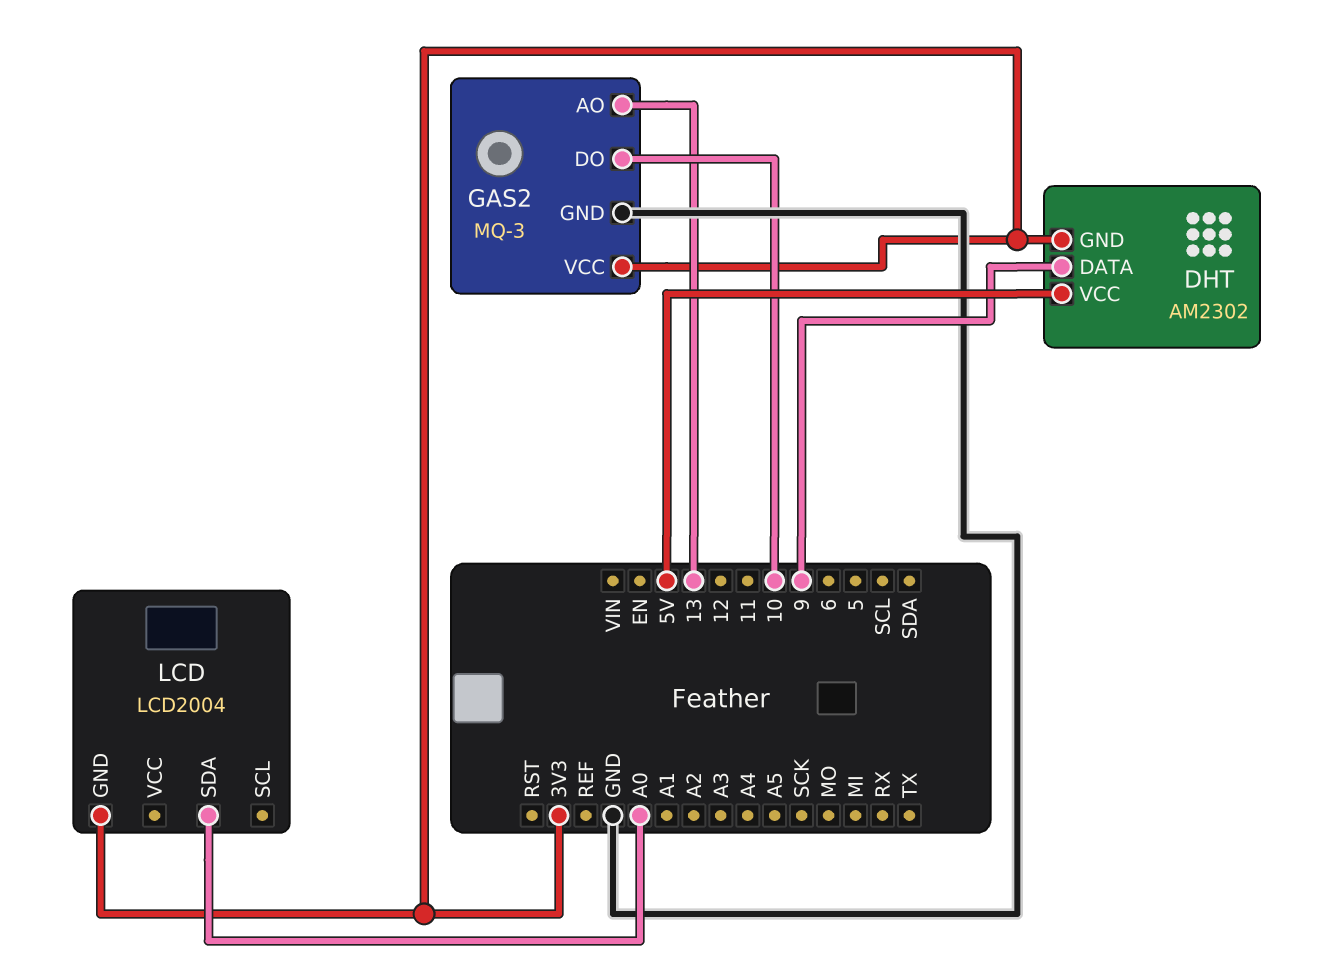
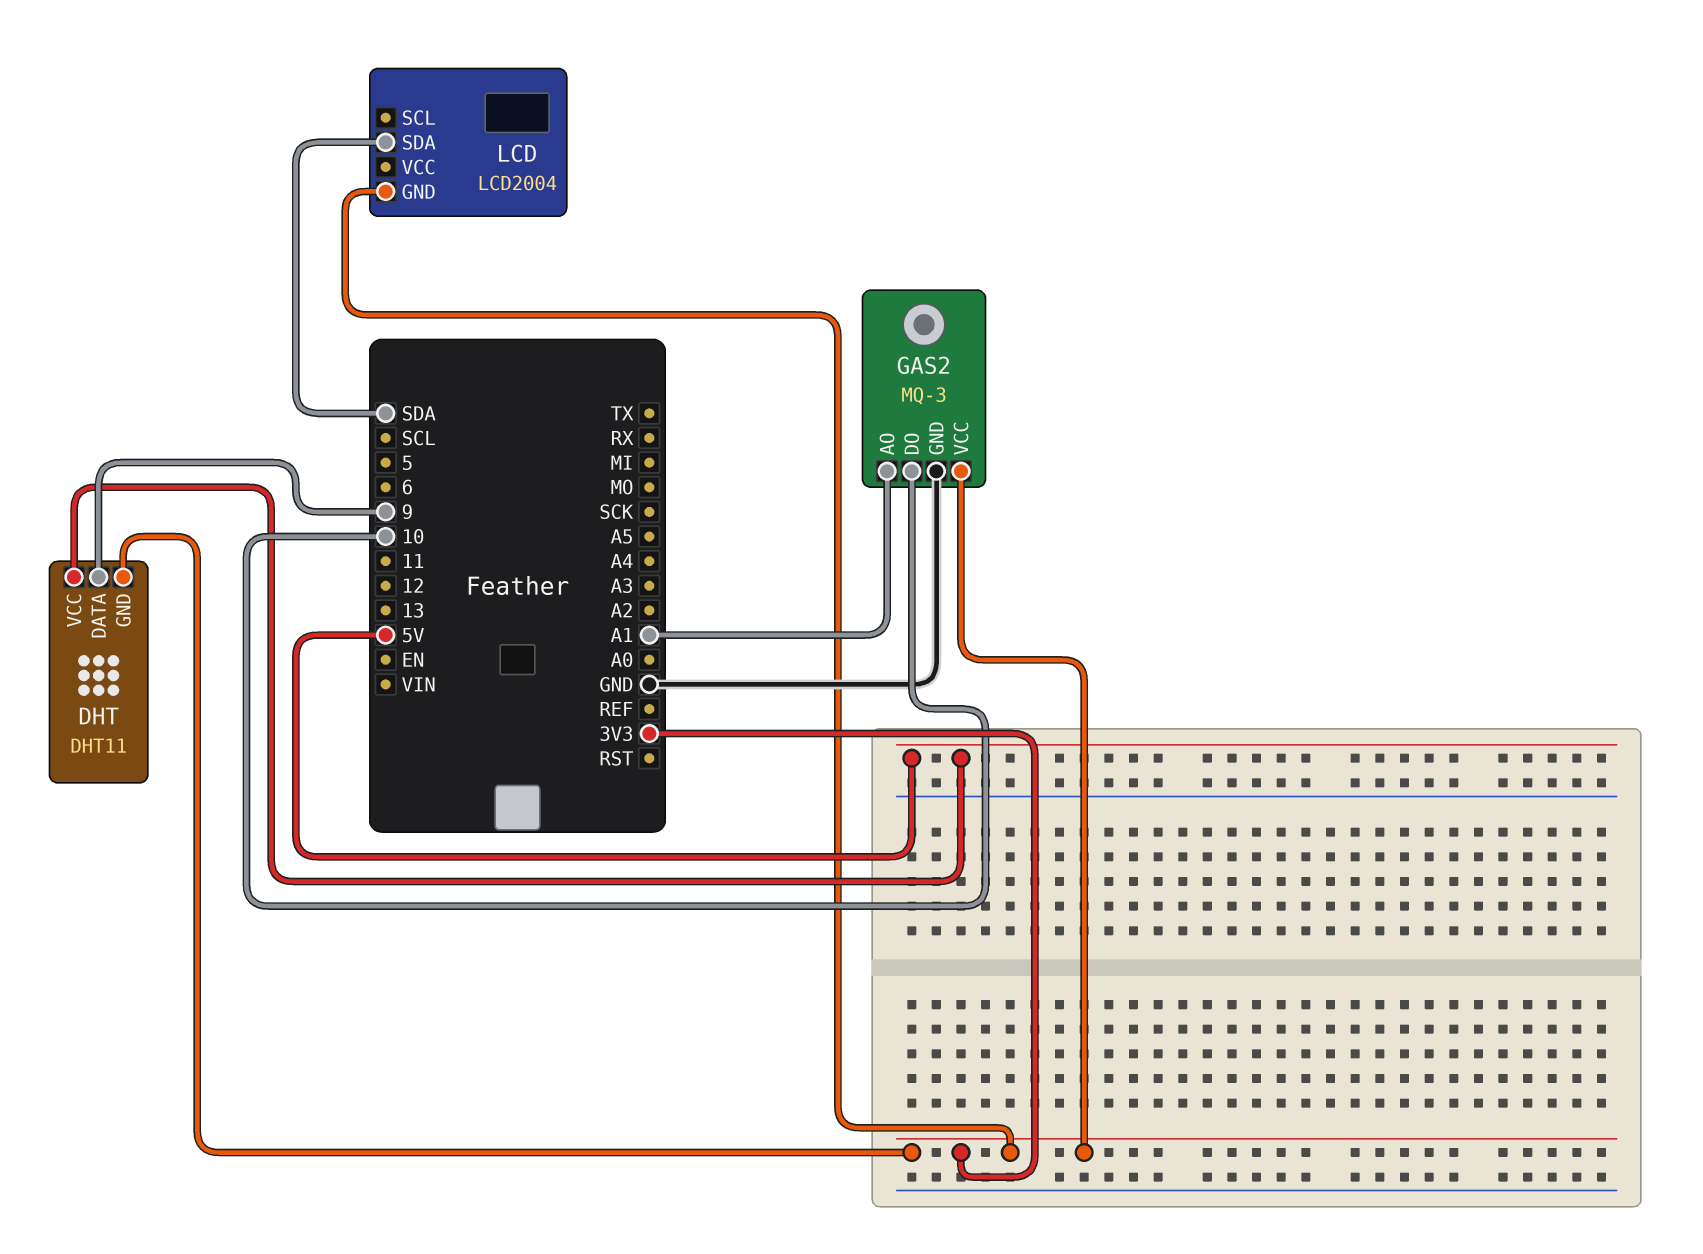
DHT: AM2302 -> DHT11
GAS2 pin AO: 13 -> A1
LCD pin SDA: A0 -> SDA

